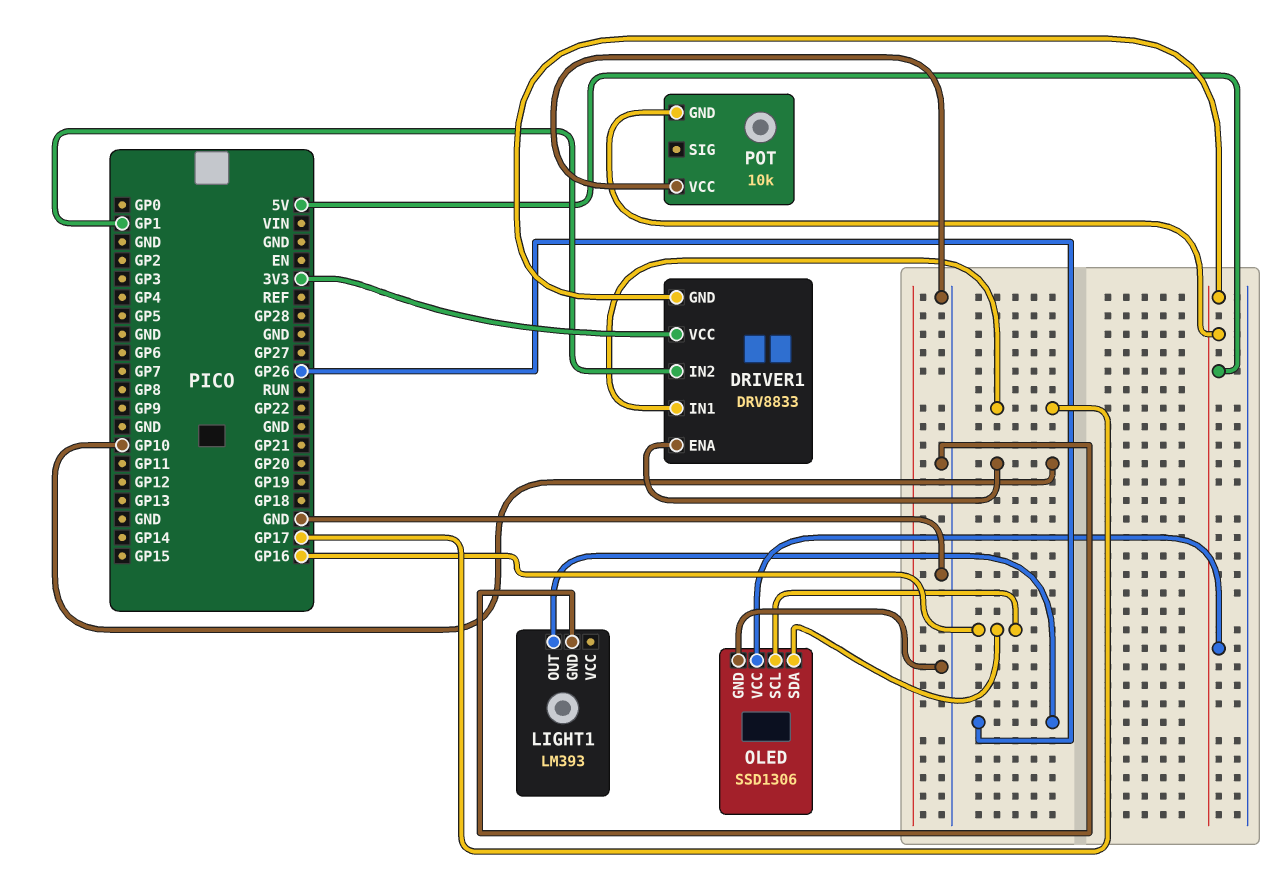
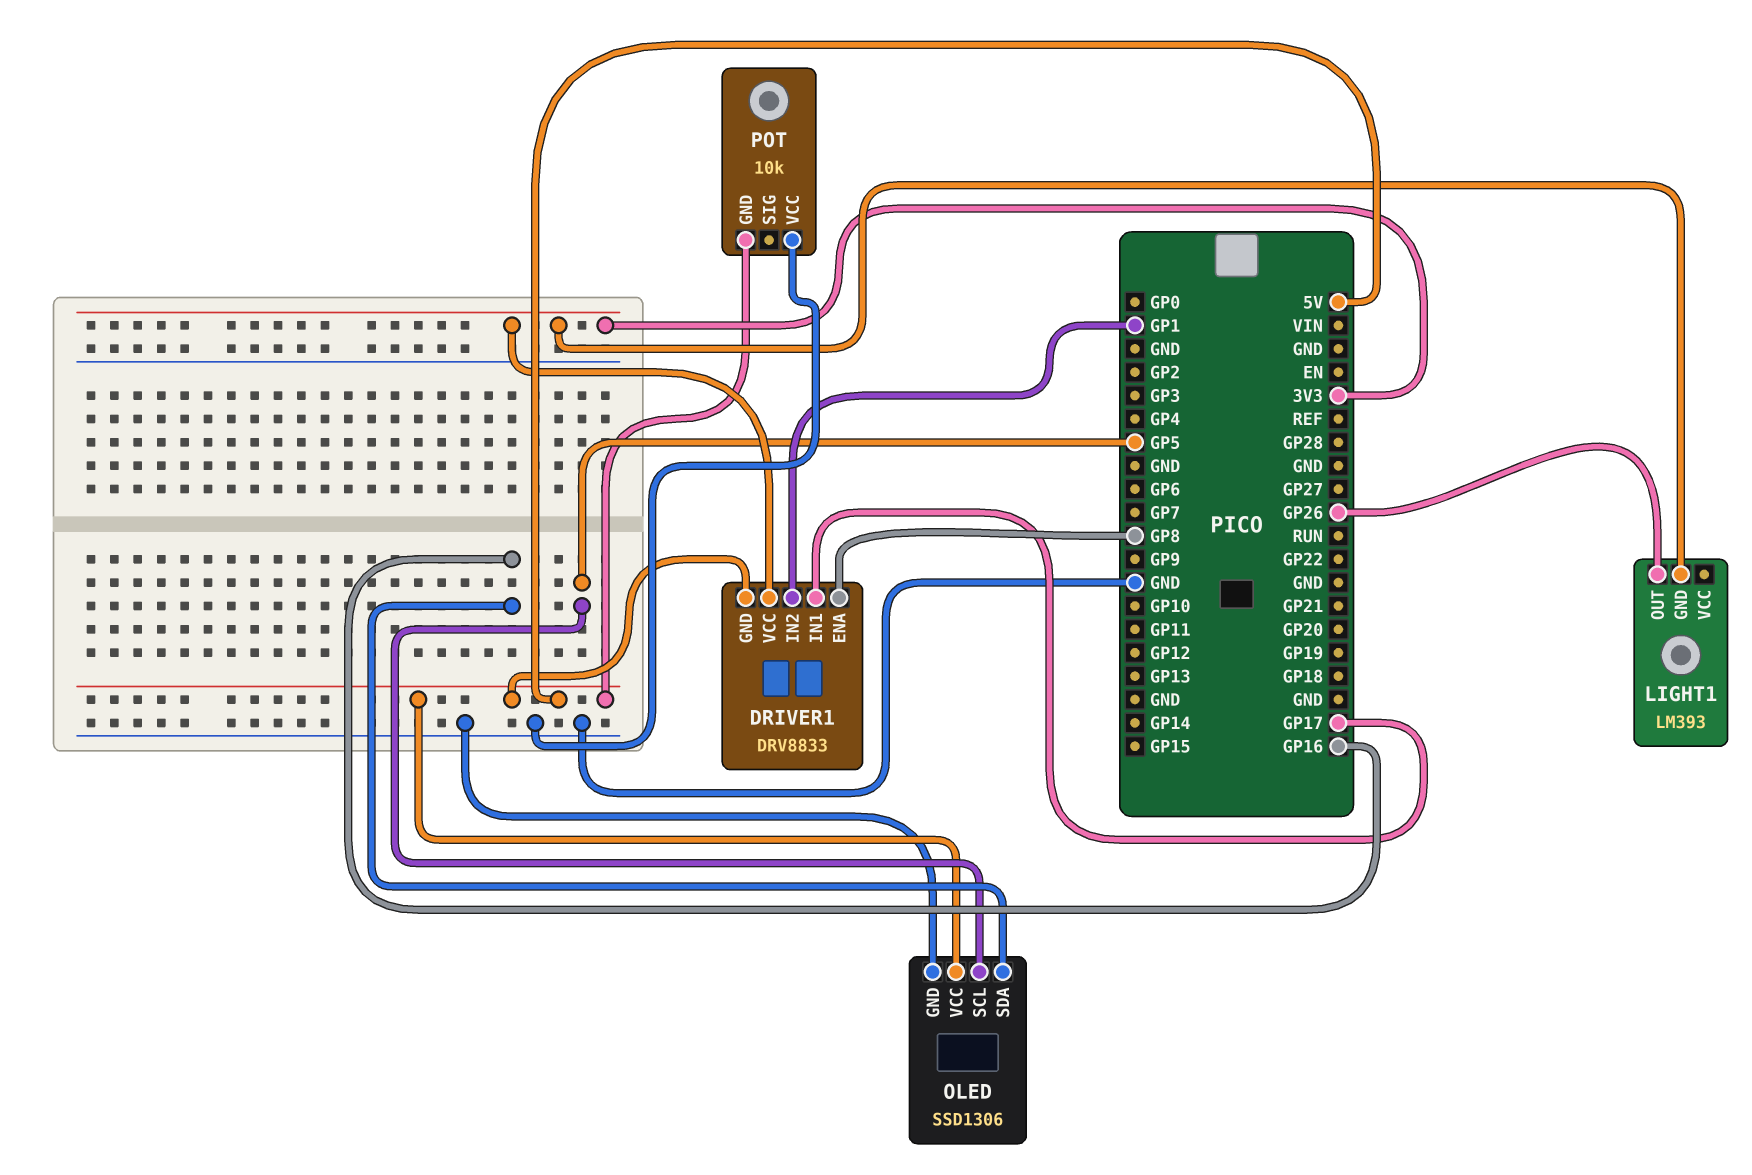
DRIVER1 pin ENA: GP10 -> GP8
LIGHT1 pin GND: GND -> 3V3
OLED pin SCL: GP16 -> GP5

